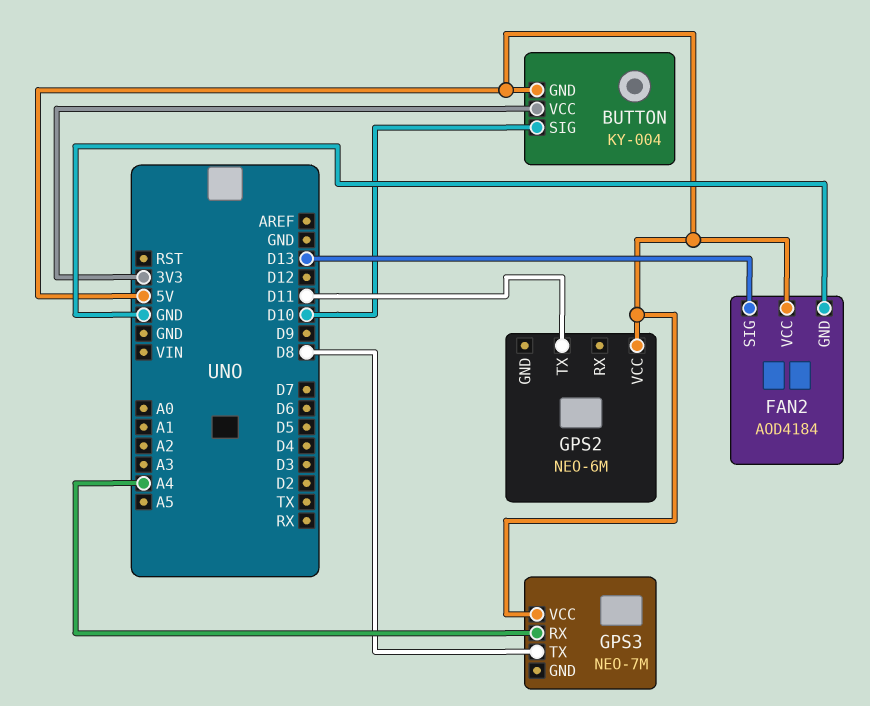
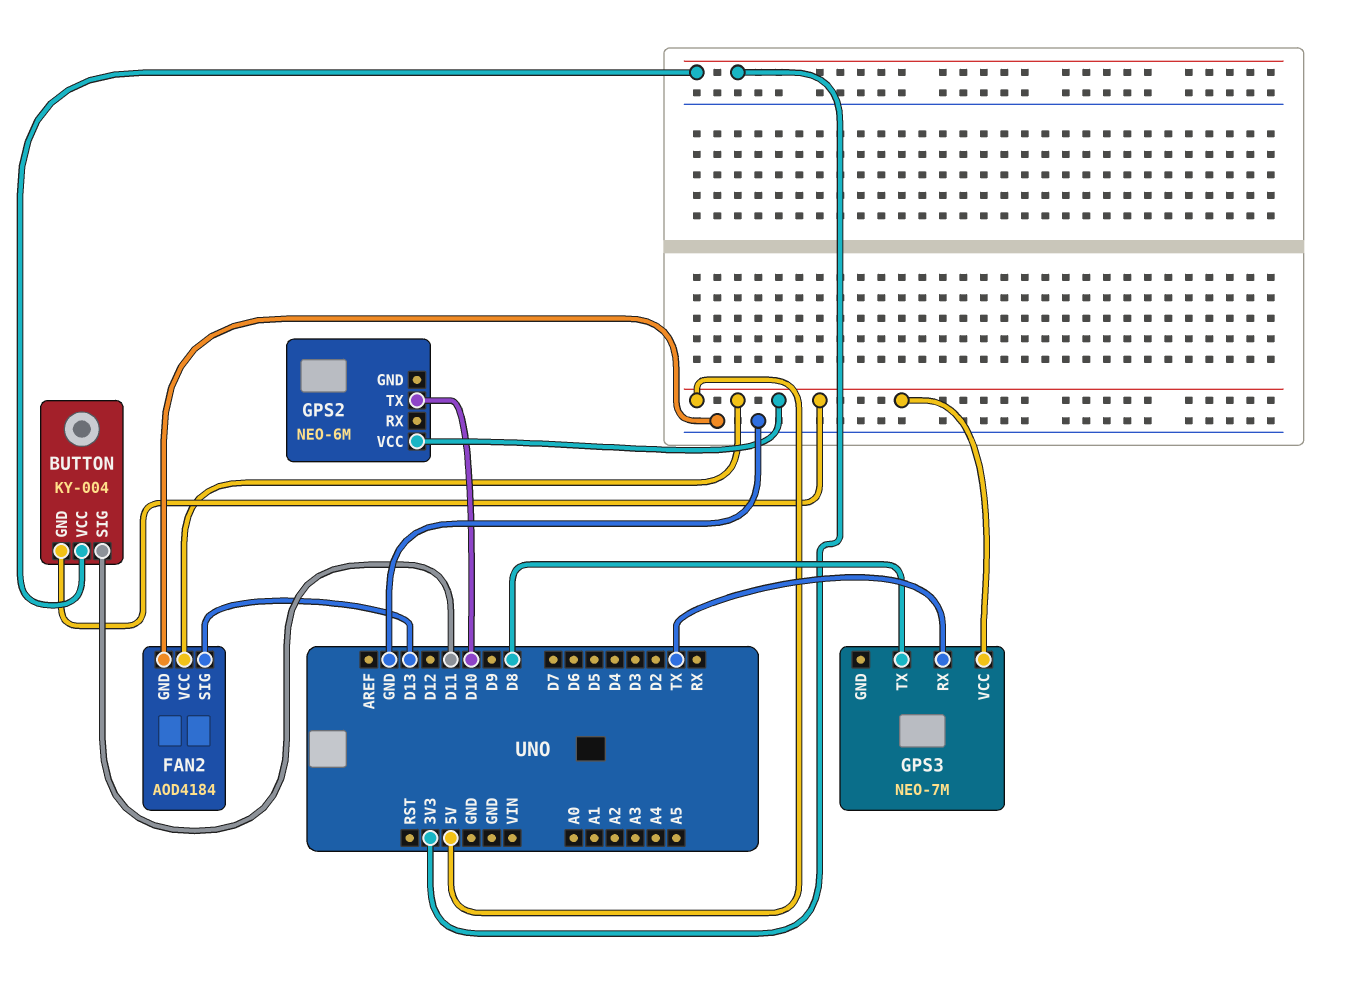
BUTTON pin SIG: D10 -> D11
GPS2 pin TX: D11 -> D10
GPS3 pin RX: A4 -> TX

